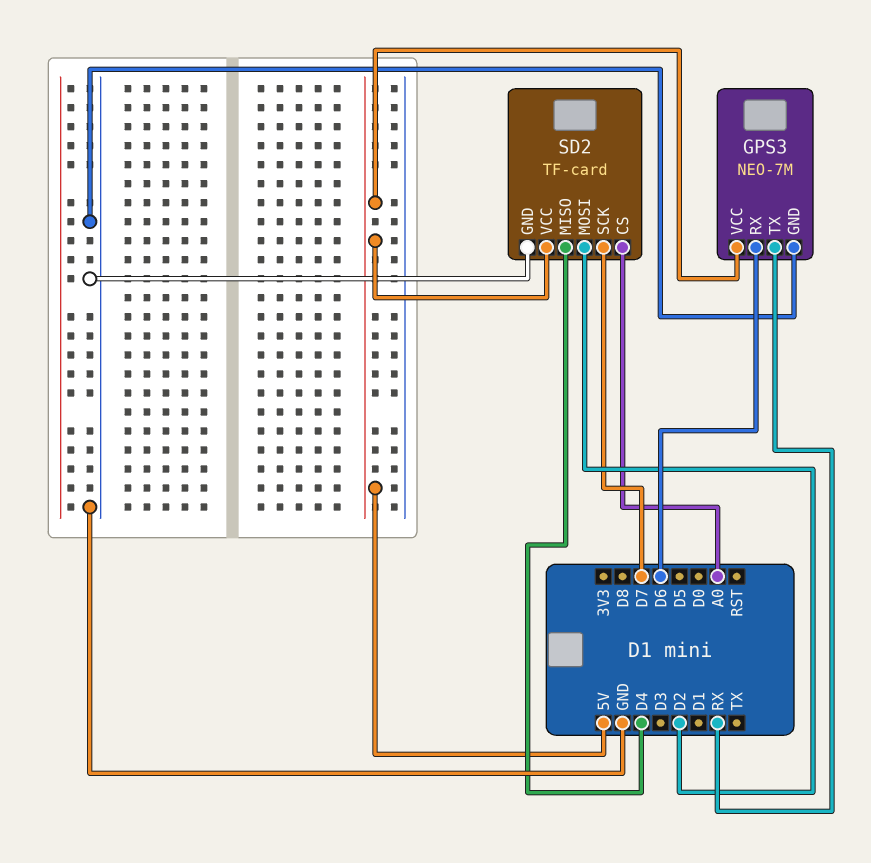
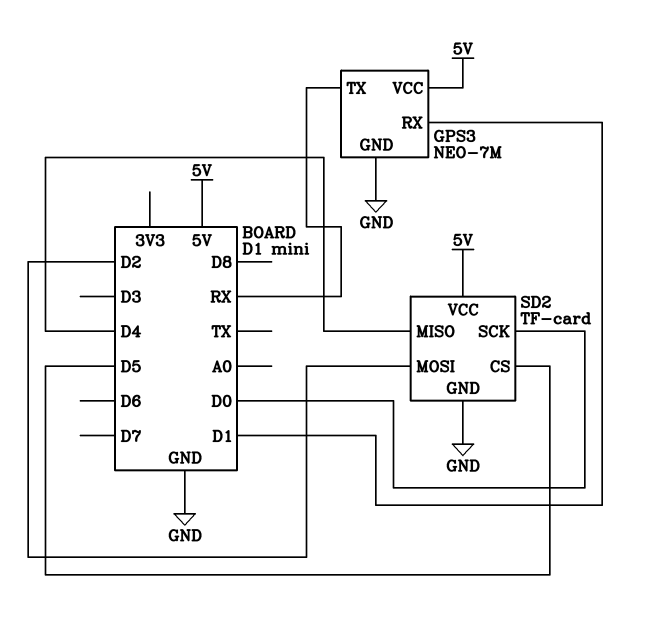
GPS3 pin RX: D6 -> D1
SD2 pin CS: A0 -> D5
SD2 pin SCK: D7 -> D0

